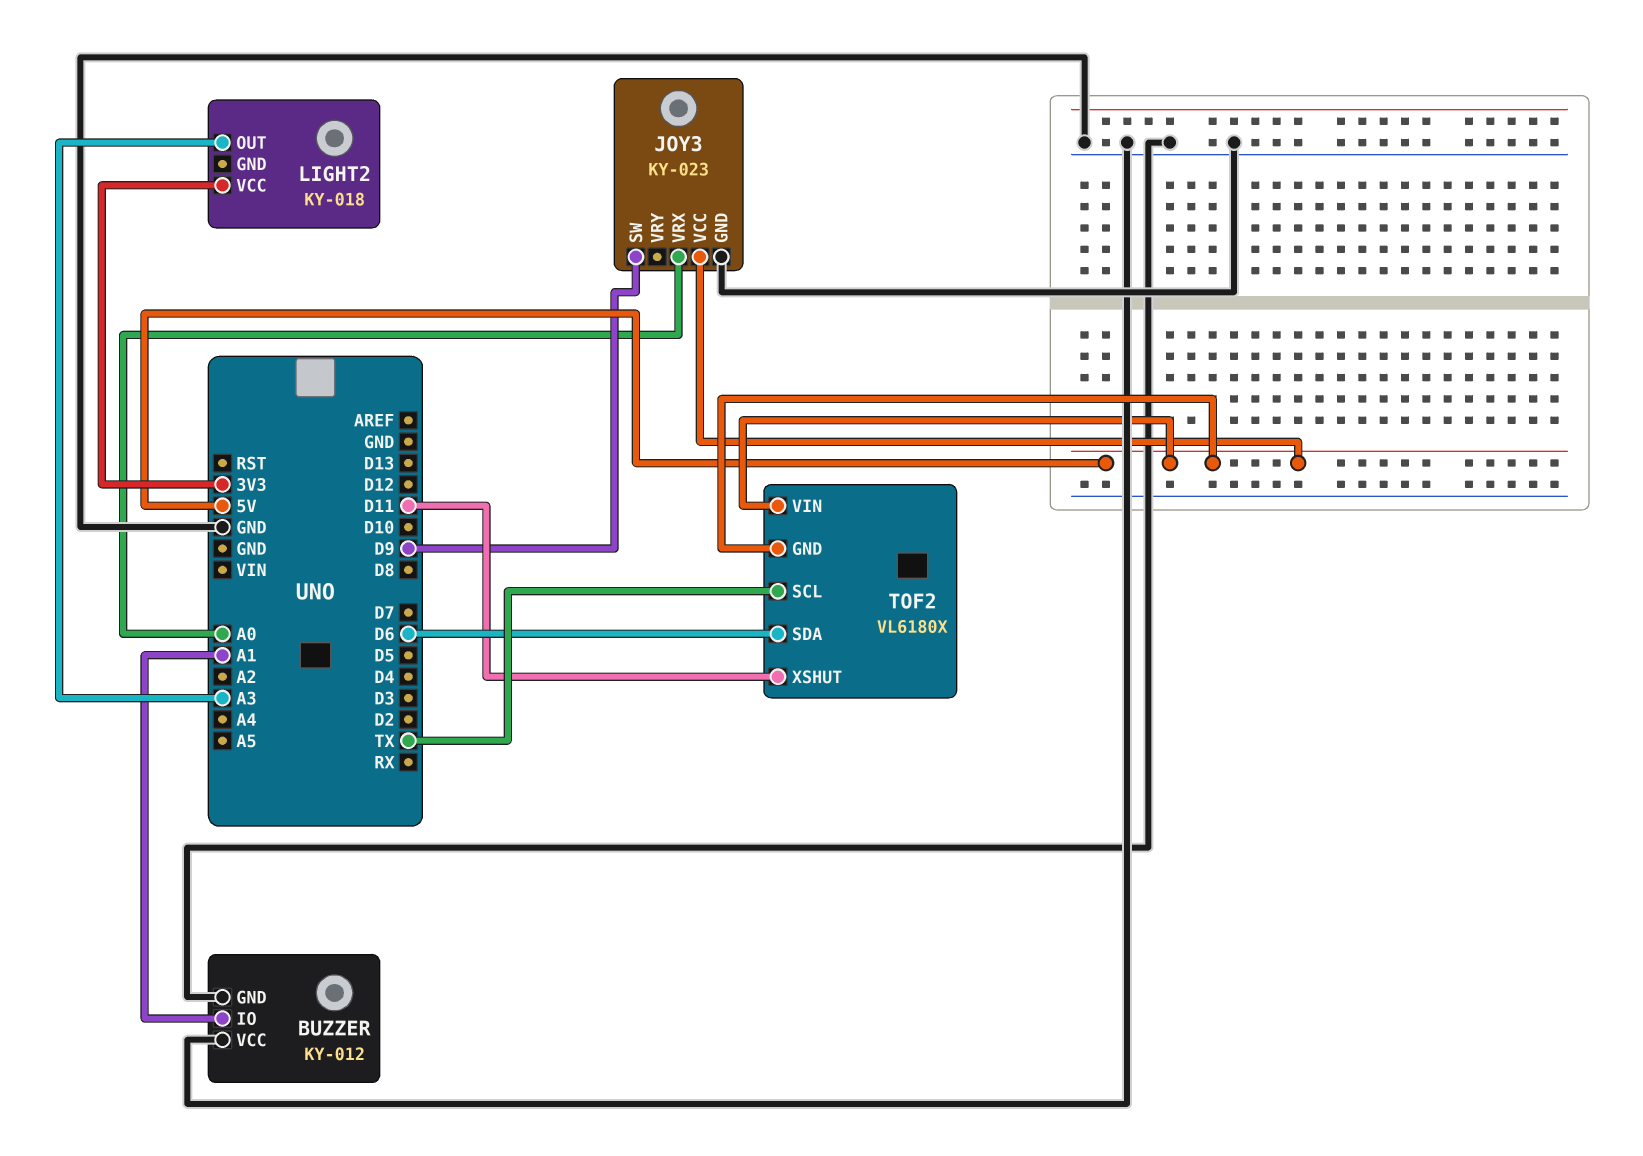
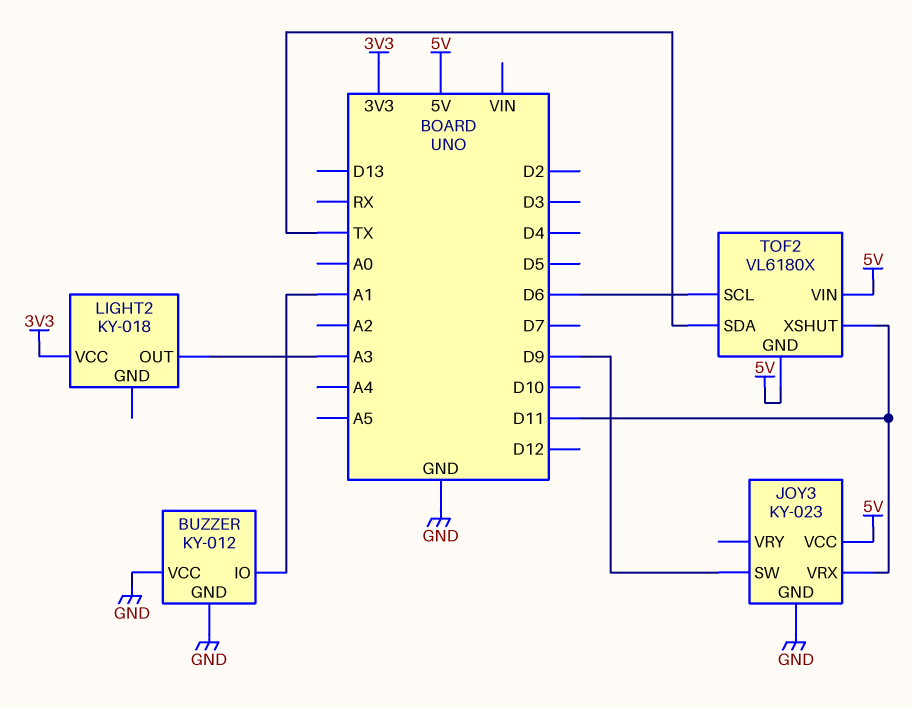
JOY3 pin VRX: A0 -> D11
TOF2 pin SCL: TX -> D6
TOF2 pin SDA: D6 -> TX

